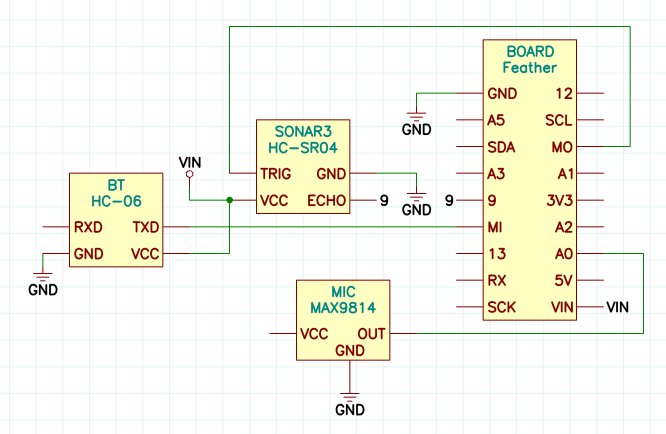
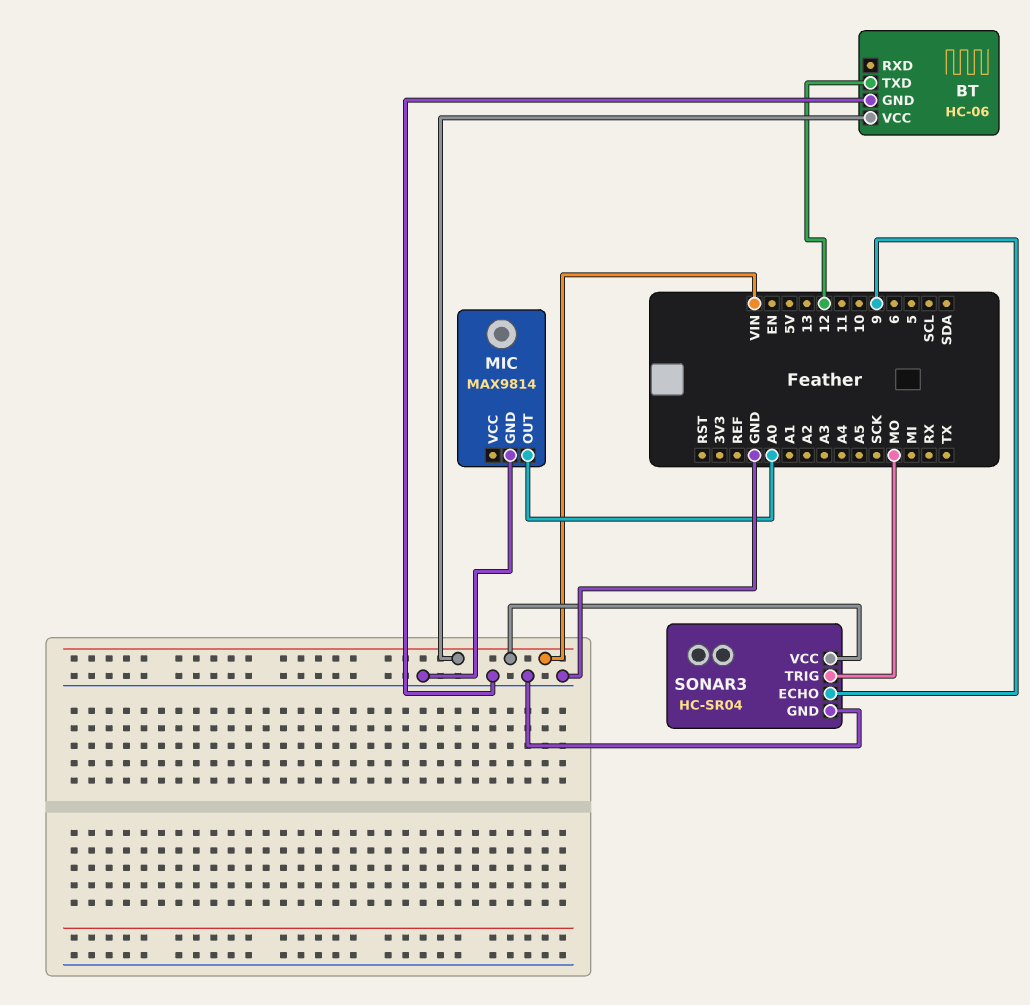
BT pin TXD: MI -> 12

